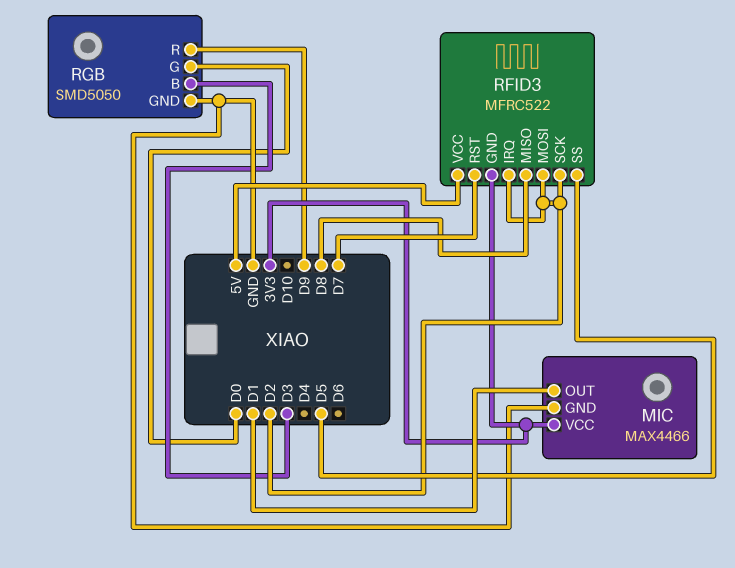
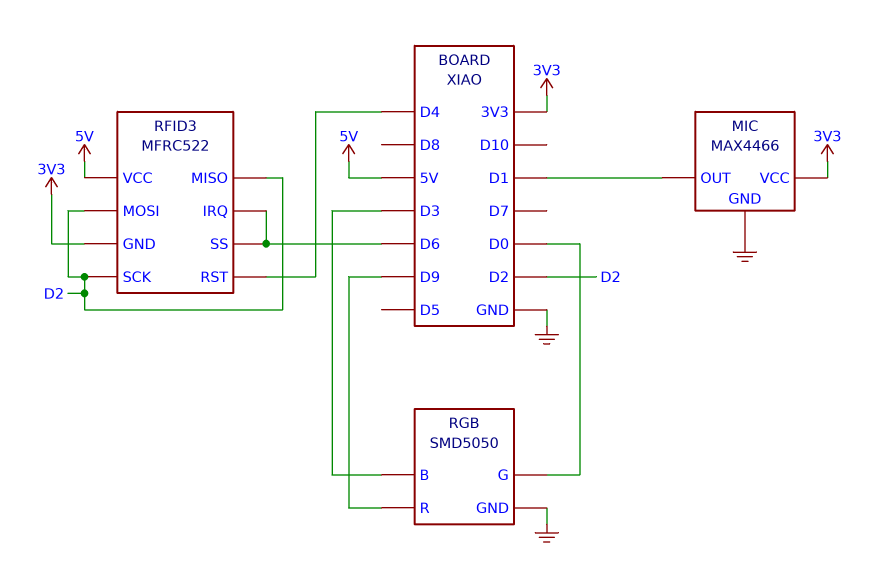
RFID3 pin IRQ: D2 -> D6
RFID3 pin MISO: D8 -> D2
RFID3 pin RST: D7 -> D4
RFID3 pin SS: D5 -> D6

